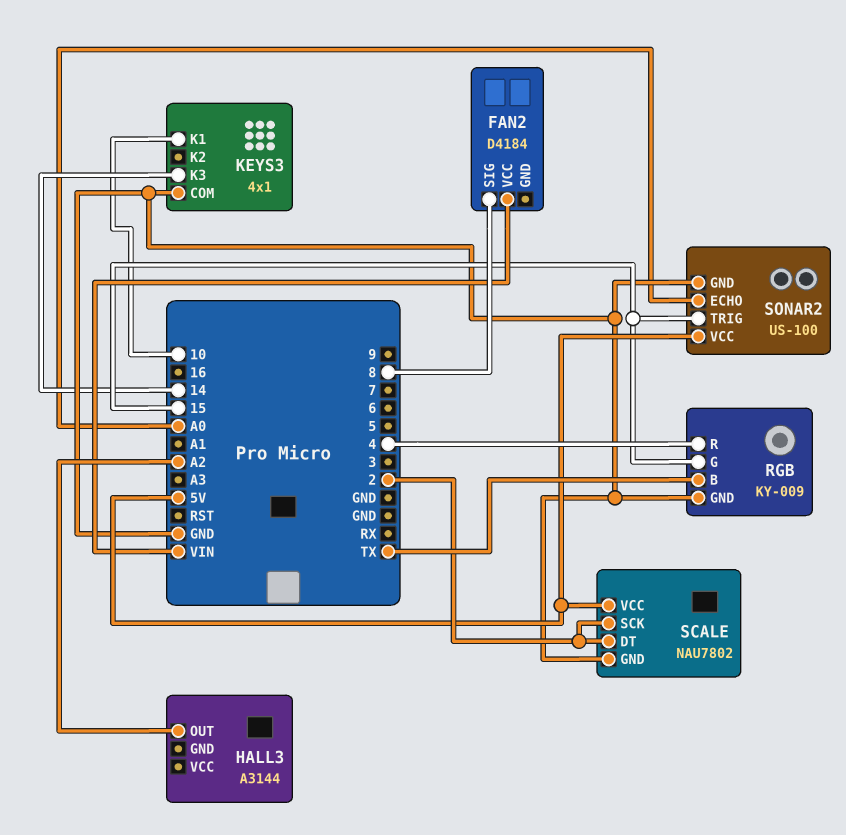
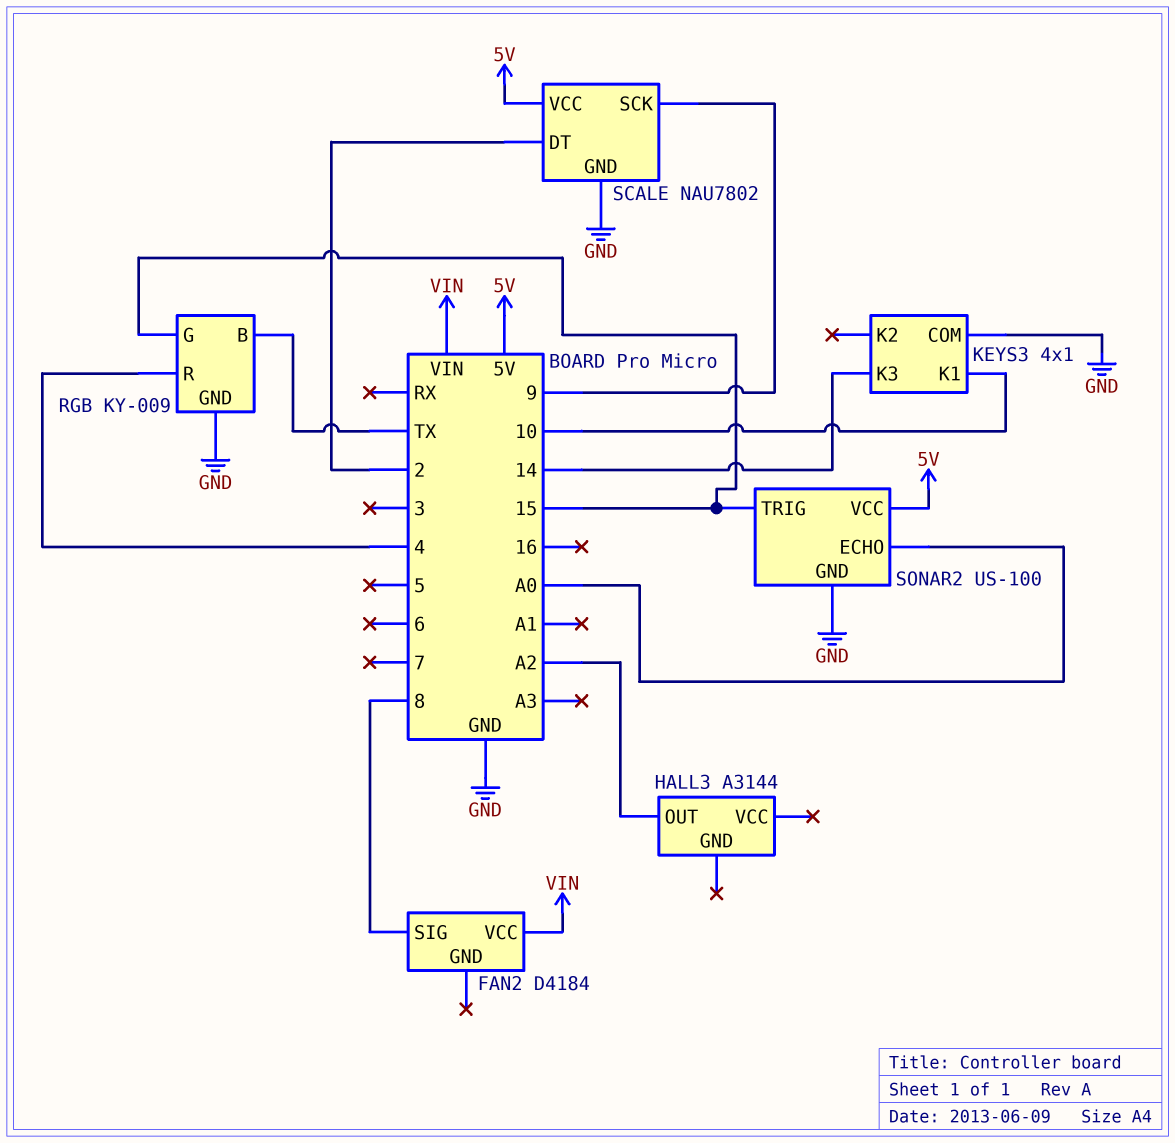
SCALE pin SCK: 2 -> 9

